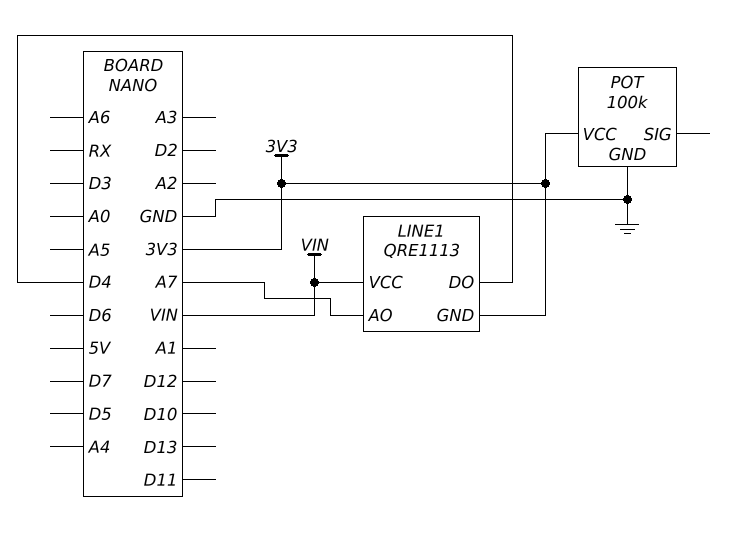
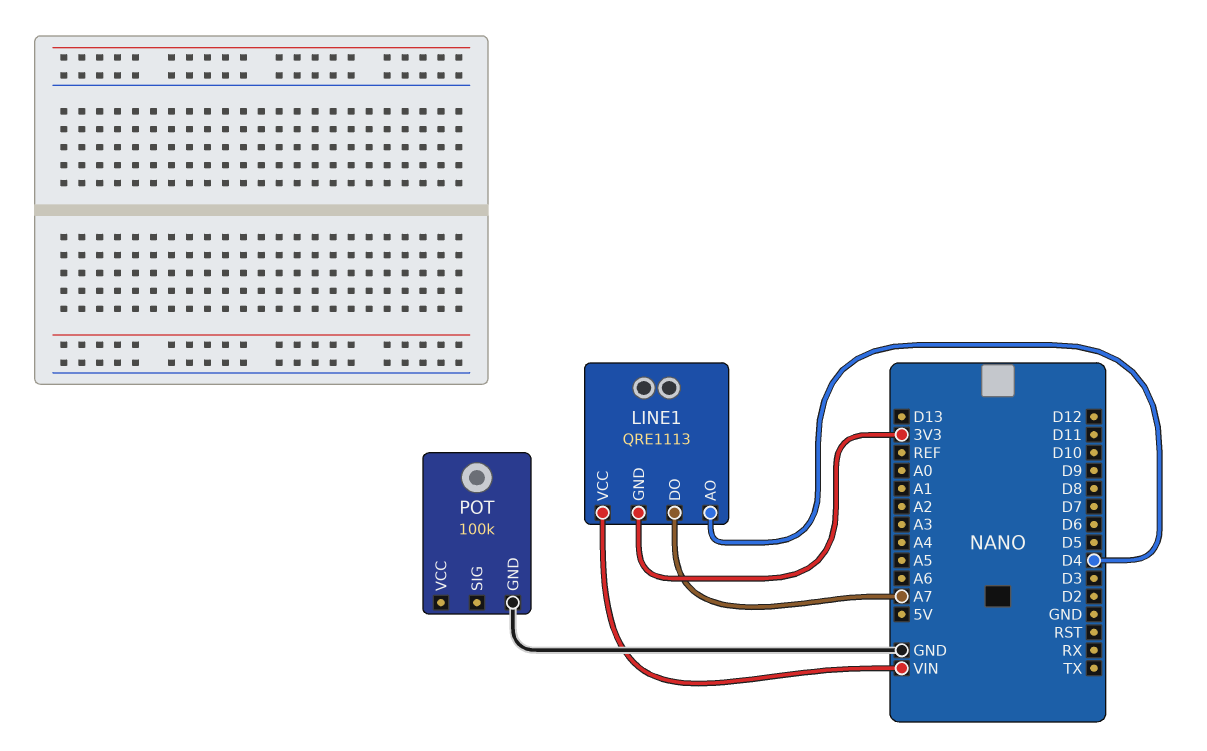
LINE1 pin AO: A7 -> D4
LINE1 pin DO: D4 -> A7
POT pin VCC: 3V3 -> none

